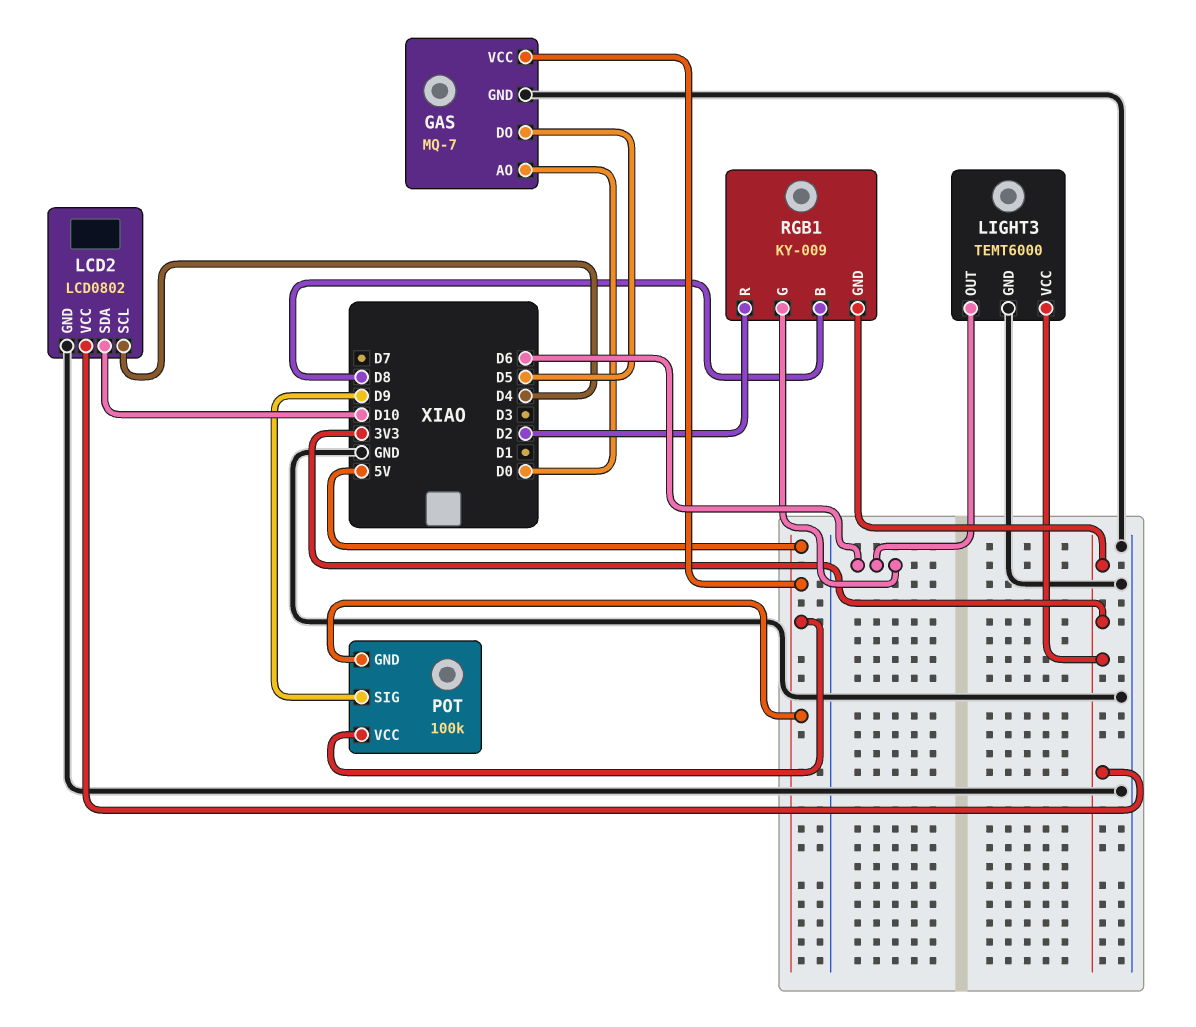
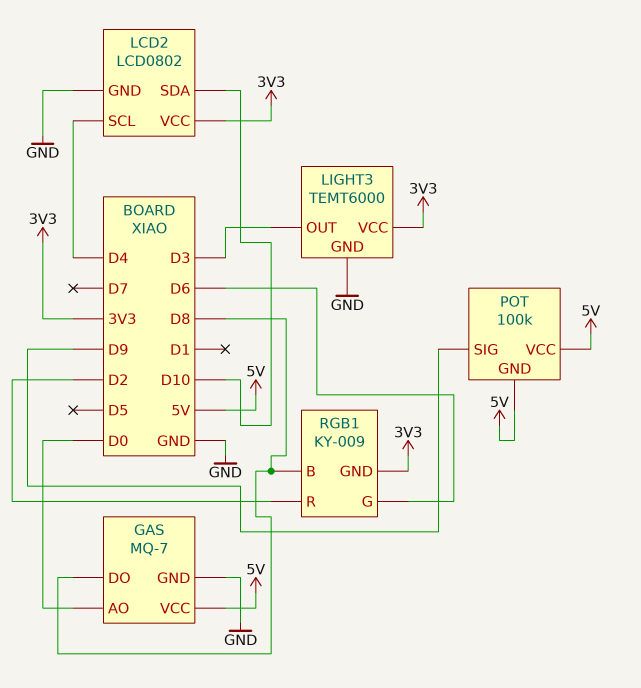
GAS pin DO: D5 -> D8
LIGHT3 pin OUT: D6 -> D3

